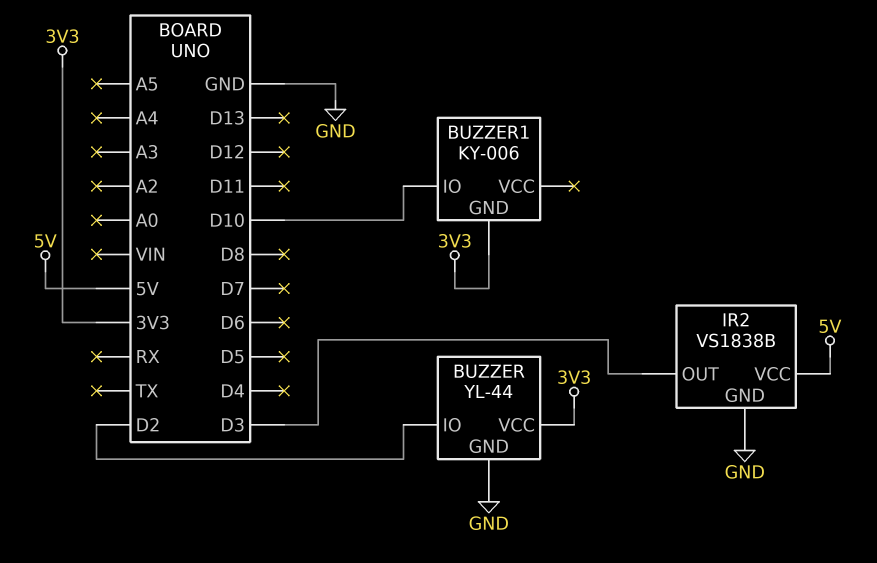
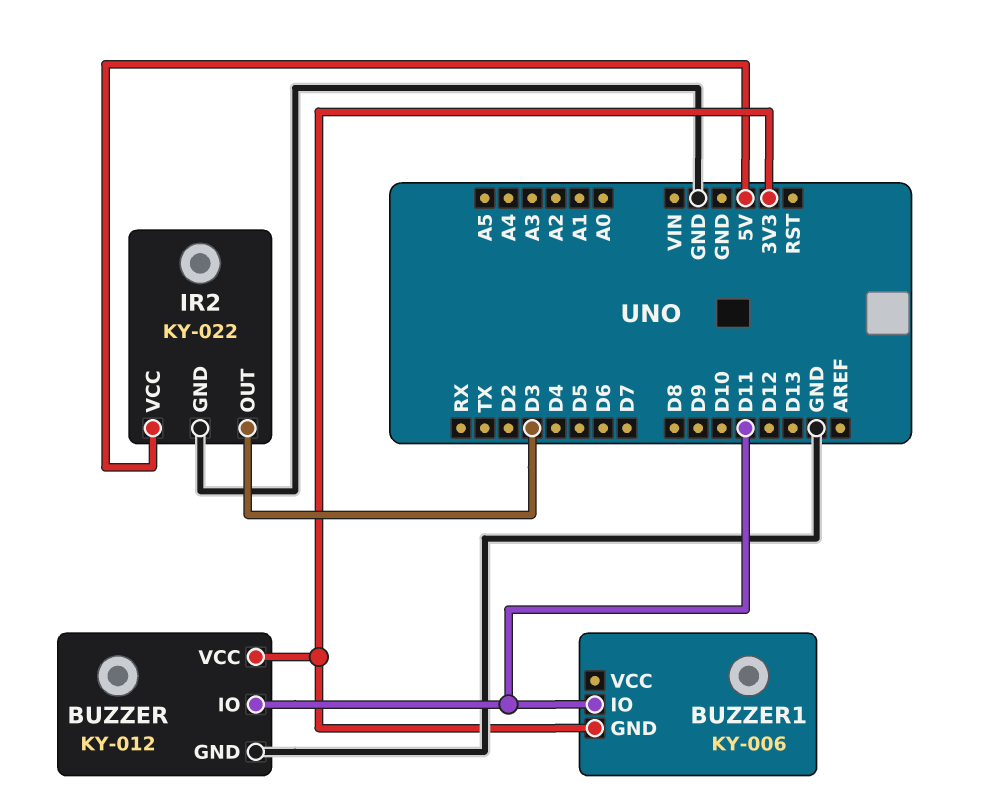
BUZZER: YL-44 -> KY-012
BUZZER pin IO: D2 -> D11
BUZZER1 pin IO: D10 -> D11
IR2: VS1838B -> KY-022

